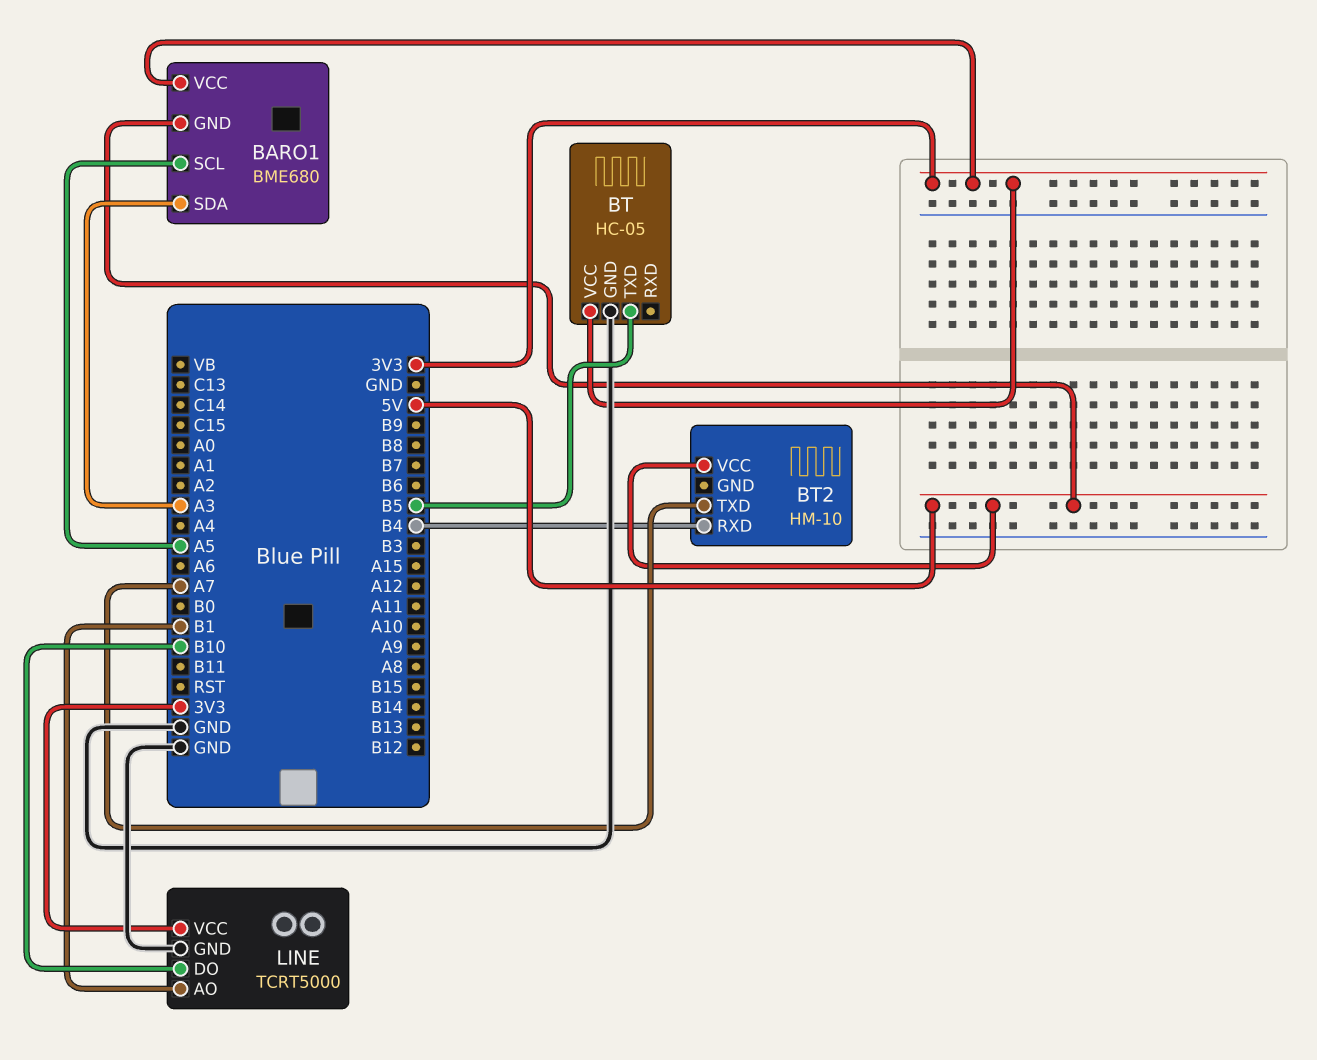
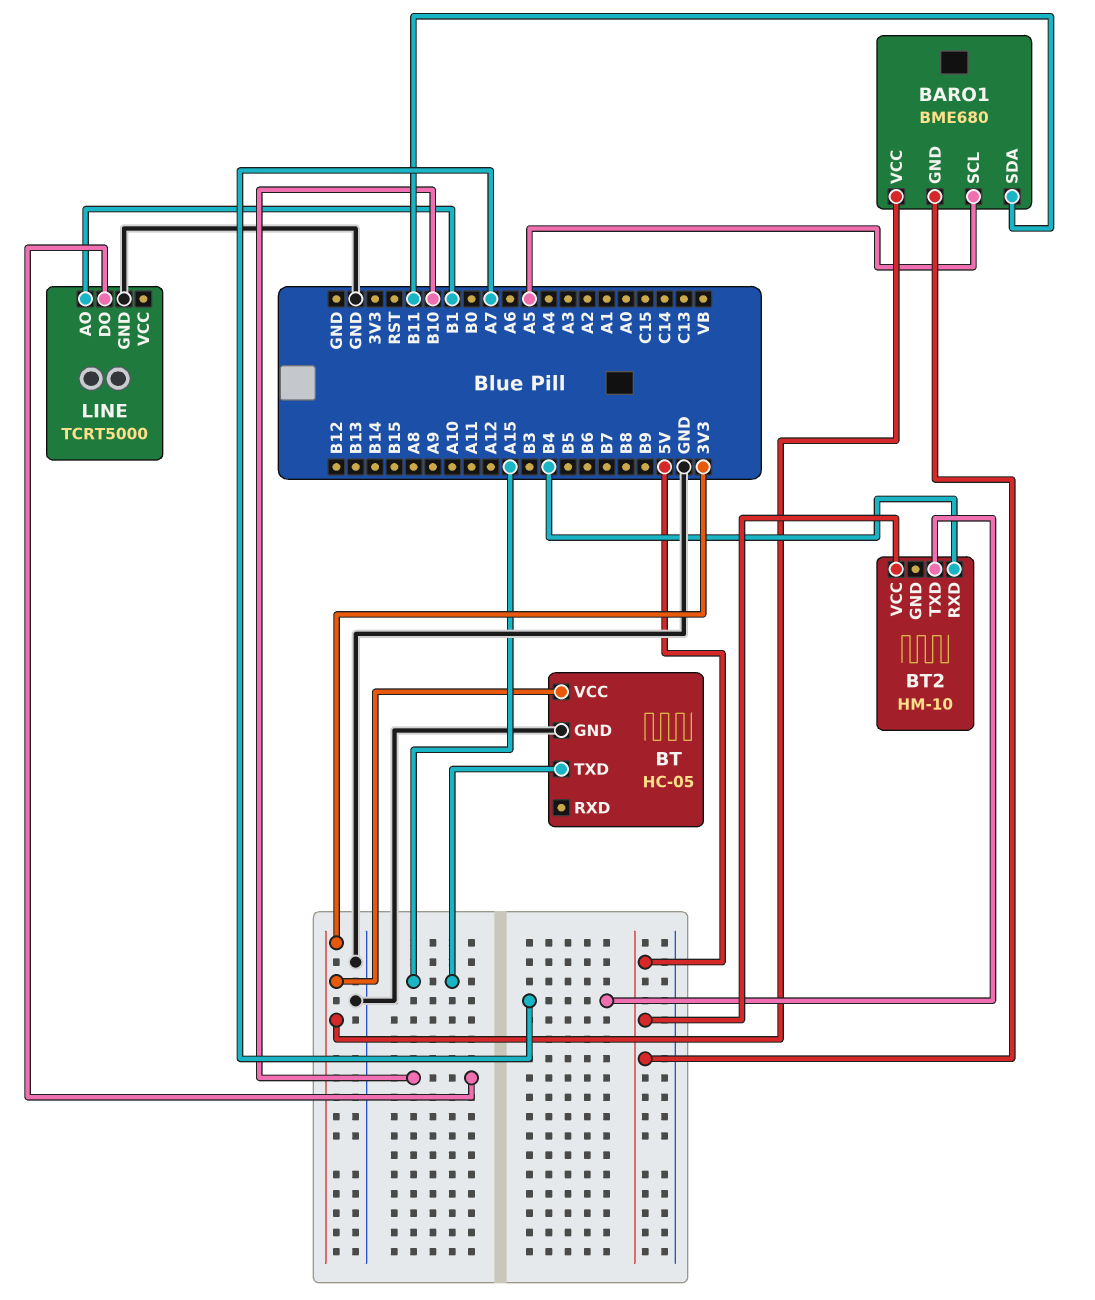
BARO1 pin SDA: A3 -> B11
BT pin TXD: B5 -> A15
LINE pin VCC: 3V3 -> none

